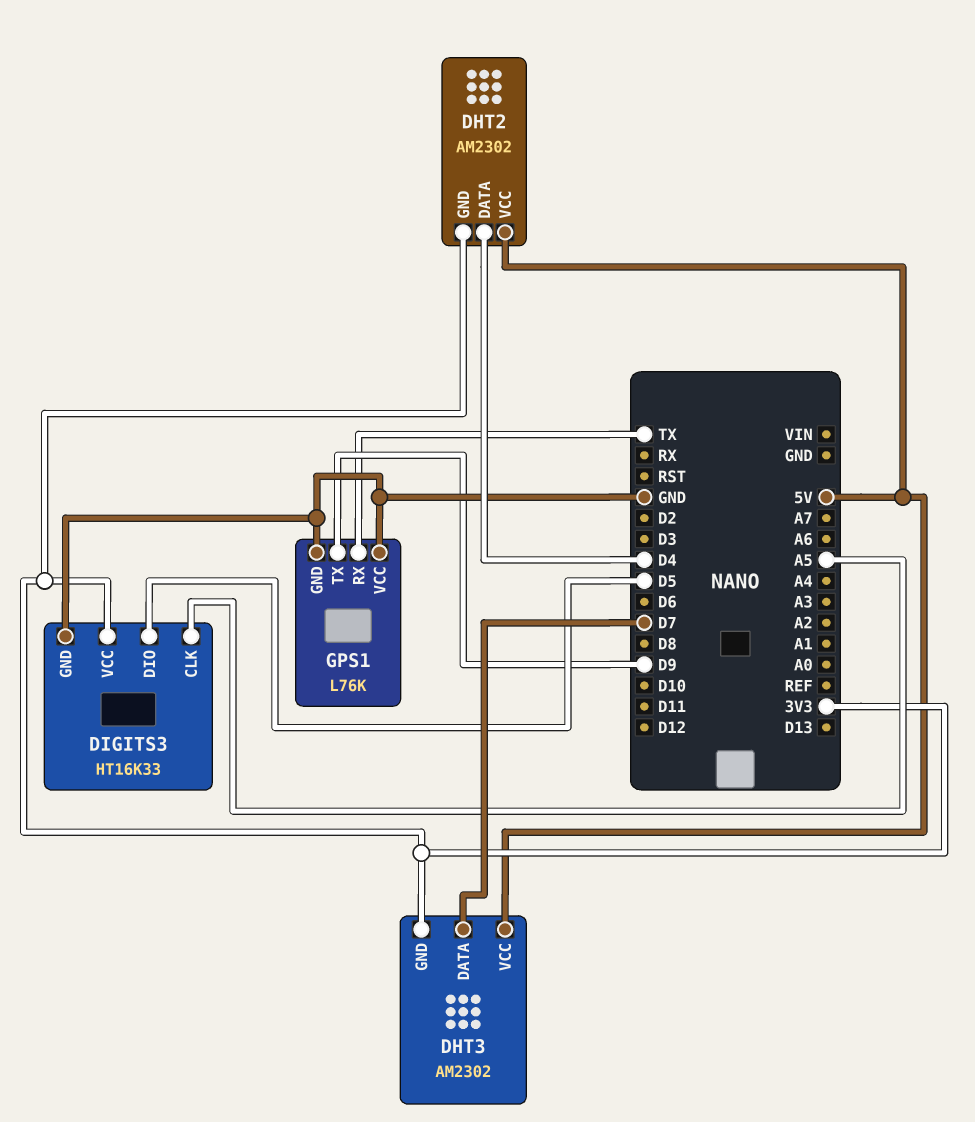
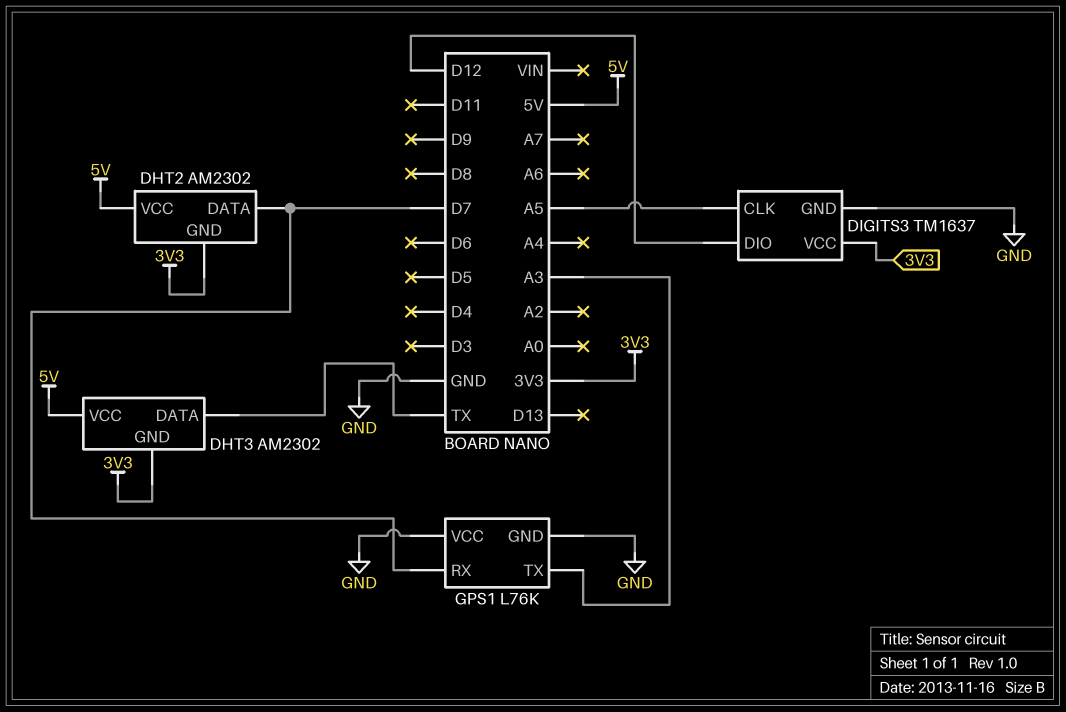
DHT2 pin DATA: D4 -> D7
DHT3 pin DATA: D7 -> TX
DIGITS3: HT16K33 -> TM1637
DIGITS3 pin DIO: D5 -> D12
GPS1 pin RX: TX -> D7
GPS1 pin TX: D9 -> A3

